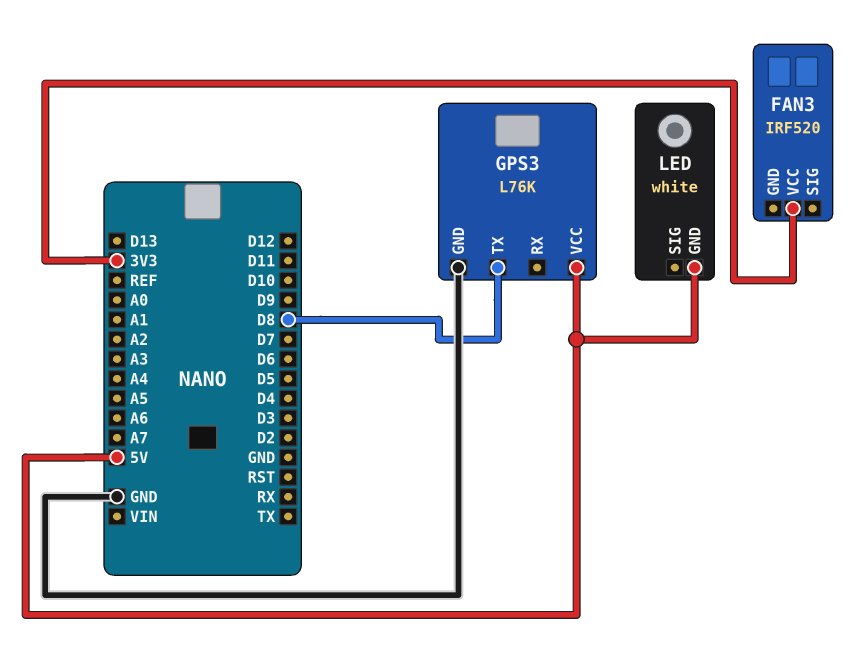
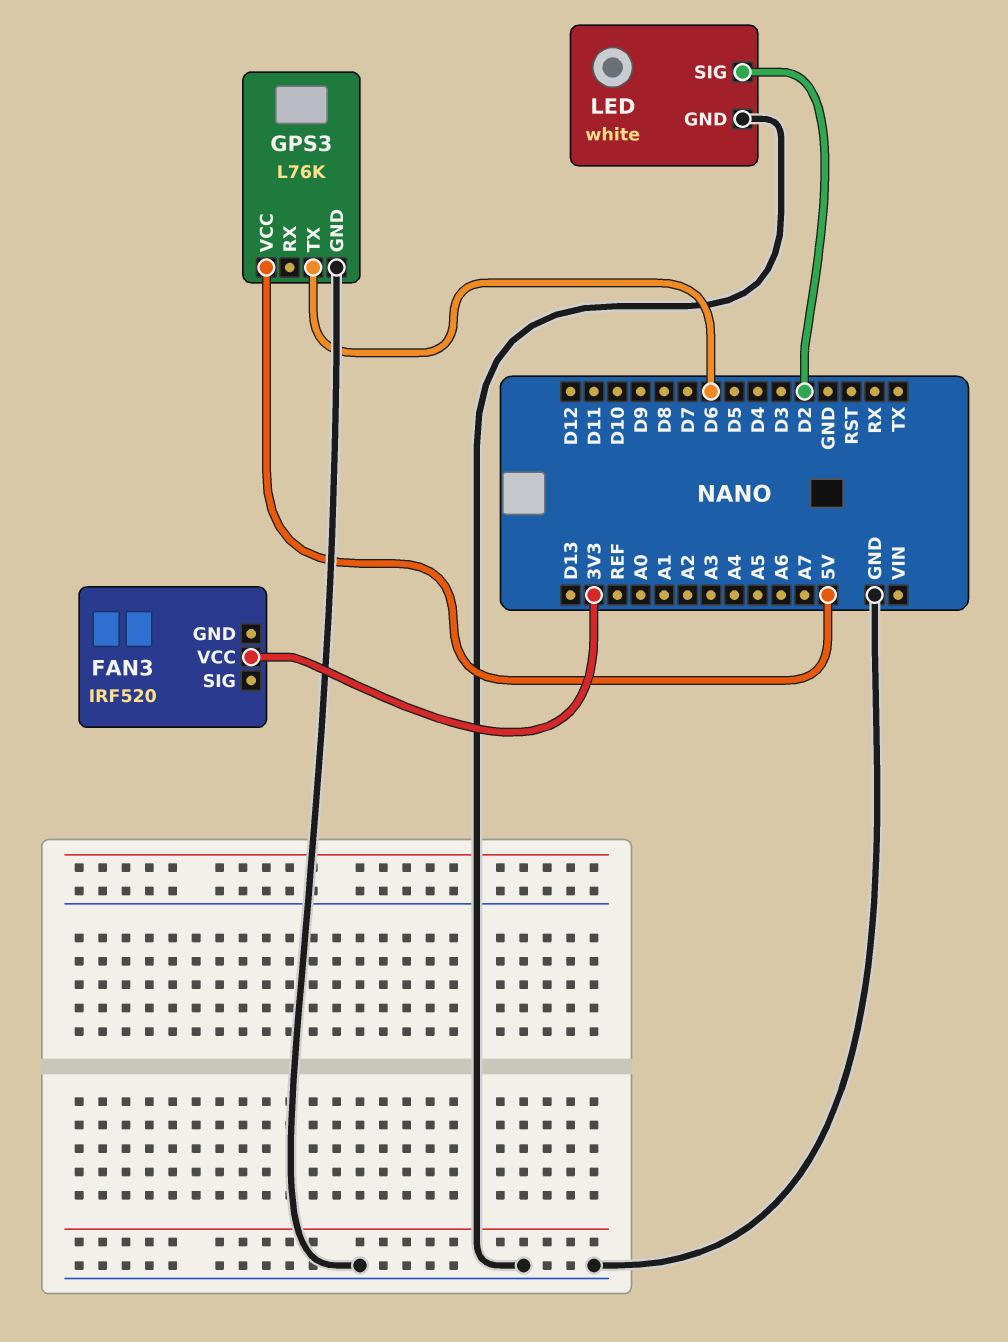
GPS3 pin TX: D8 -> D6
LED pin GND: 5V -> GND
LED pin SIG: none -> D2

